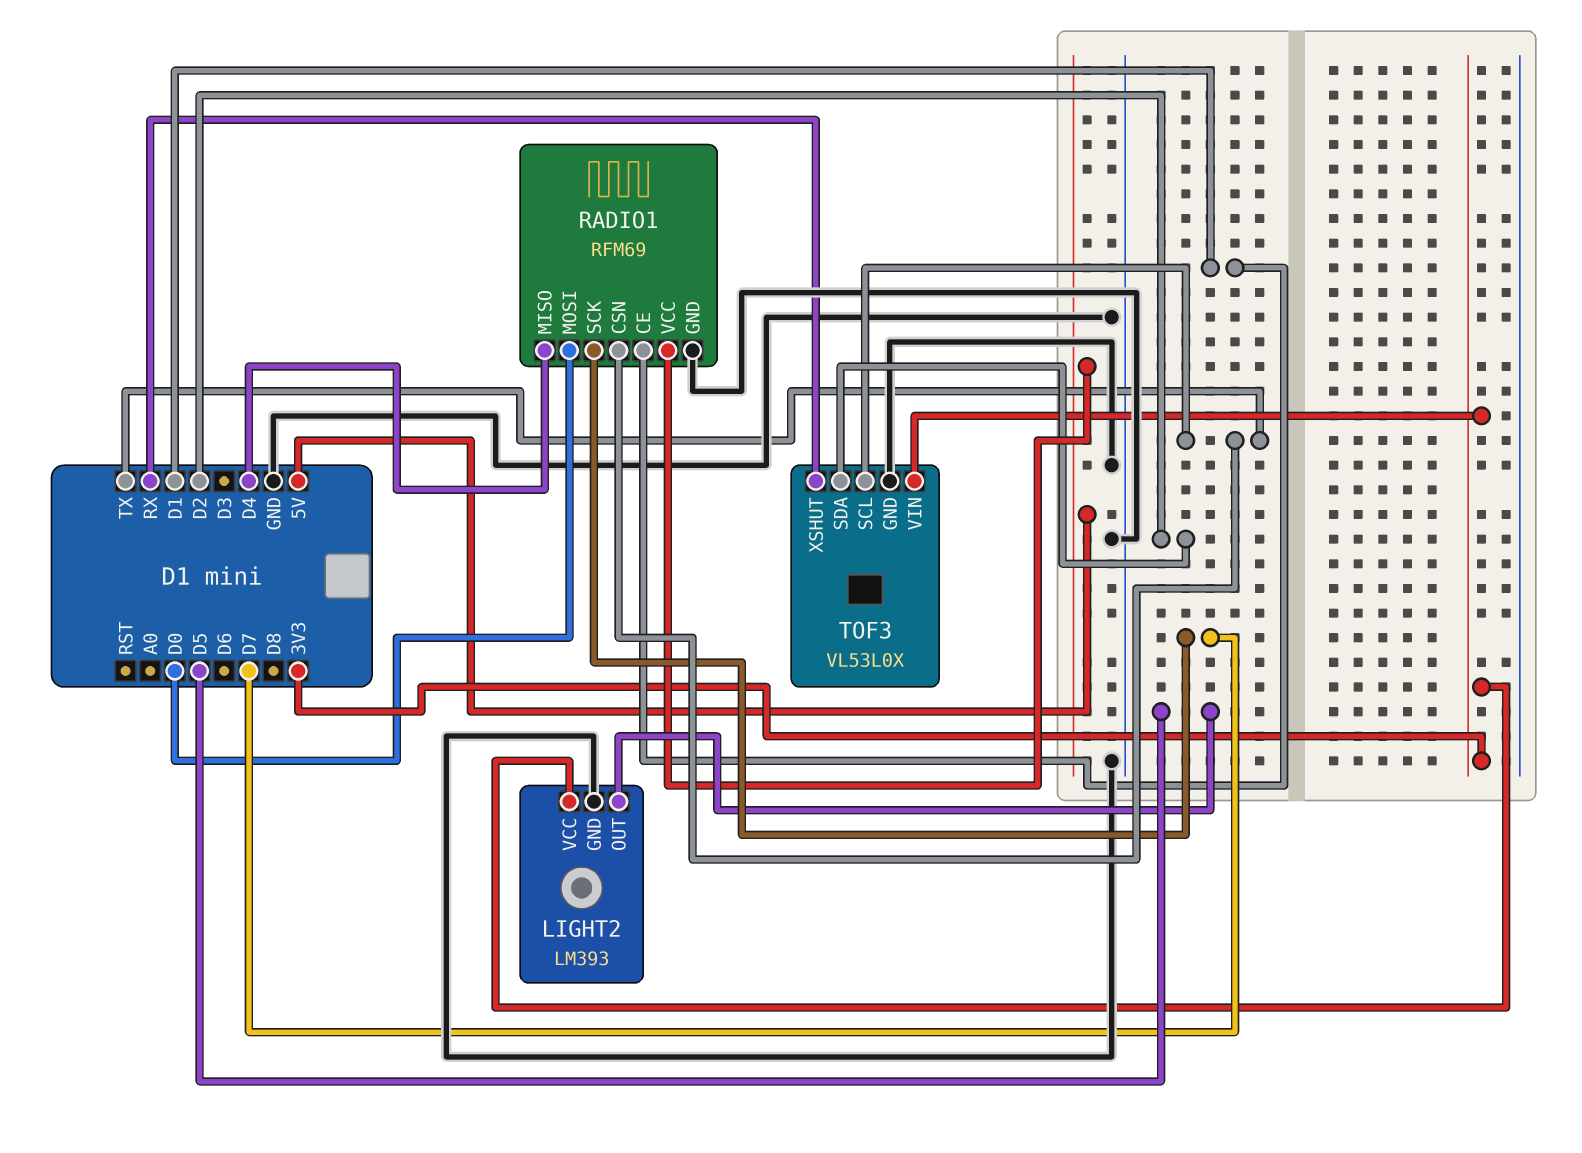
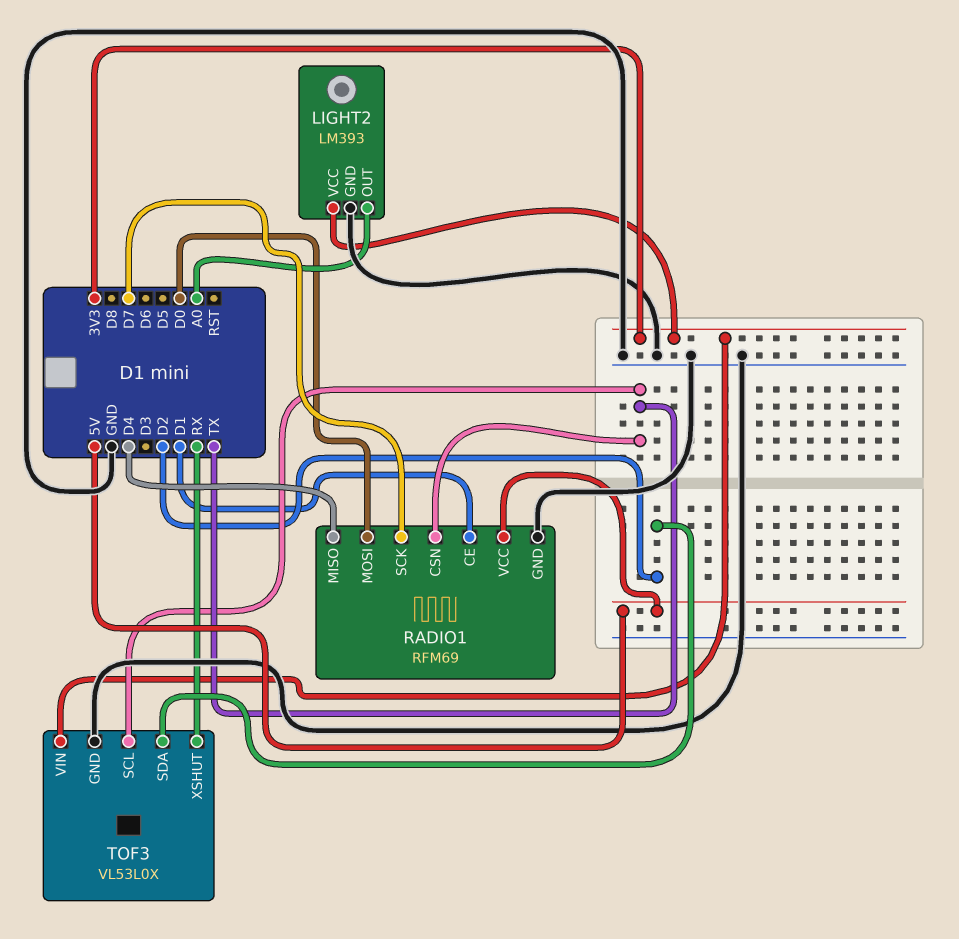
LIGHT2 pin OUT: D5 -> A0

